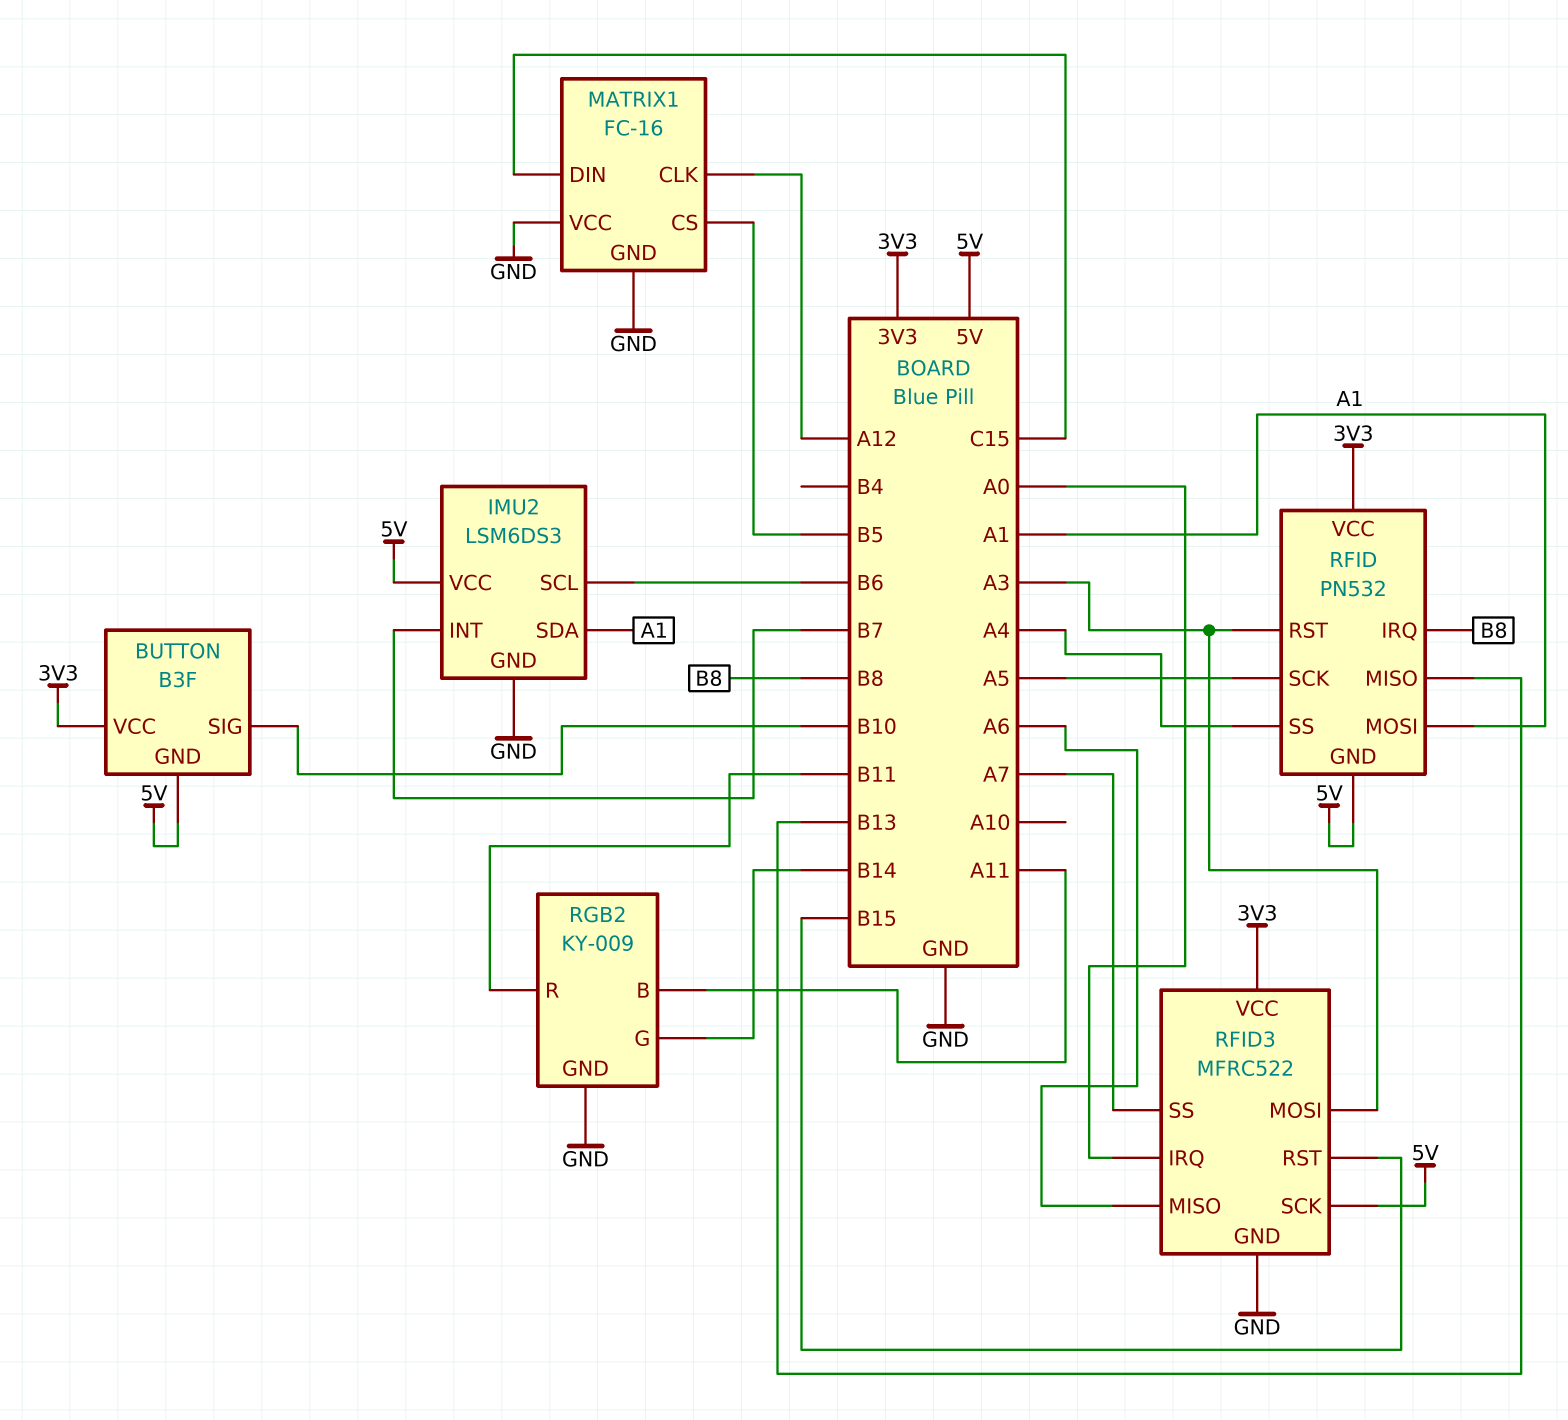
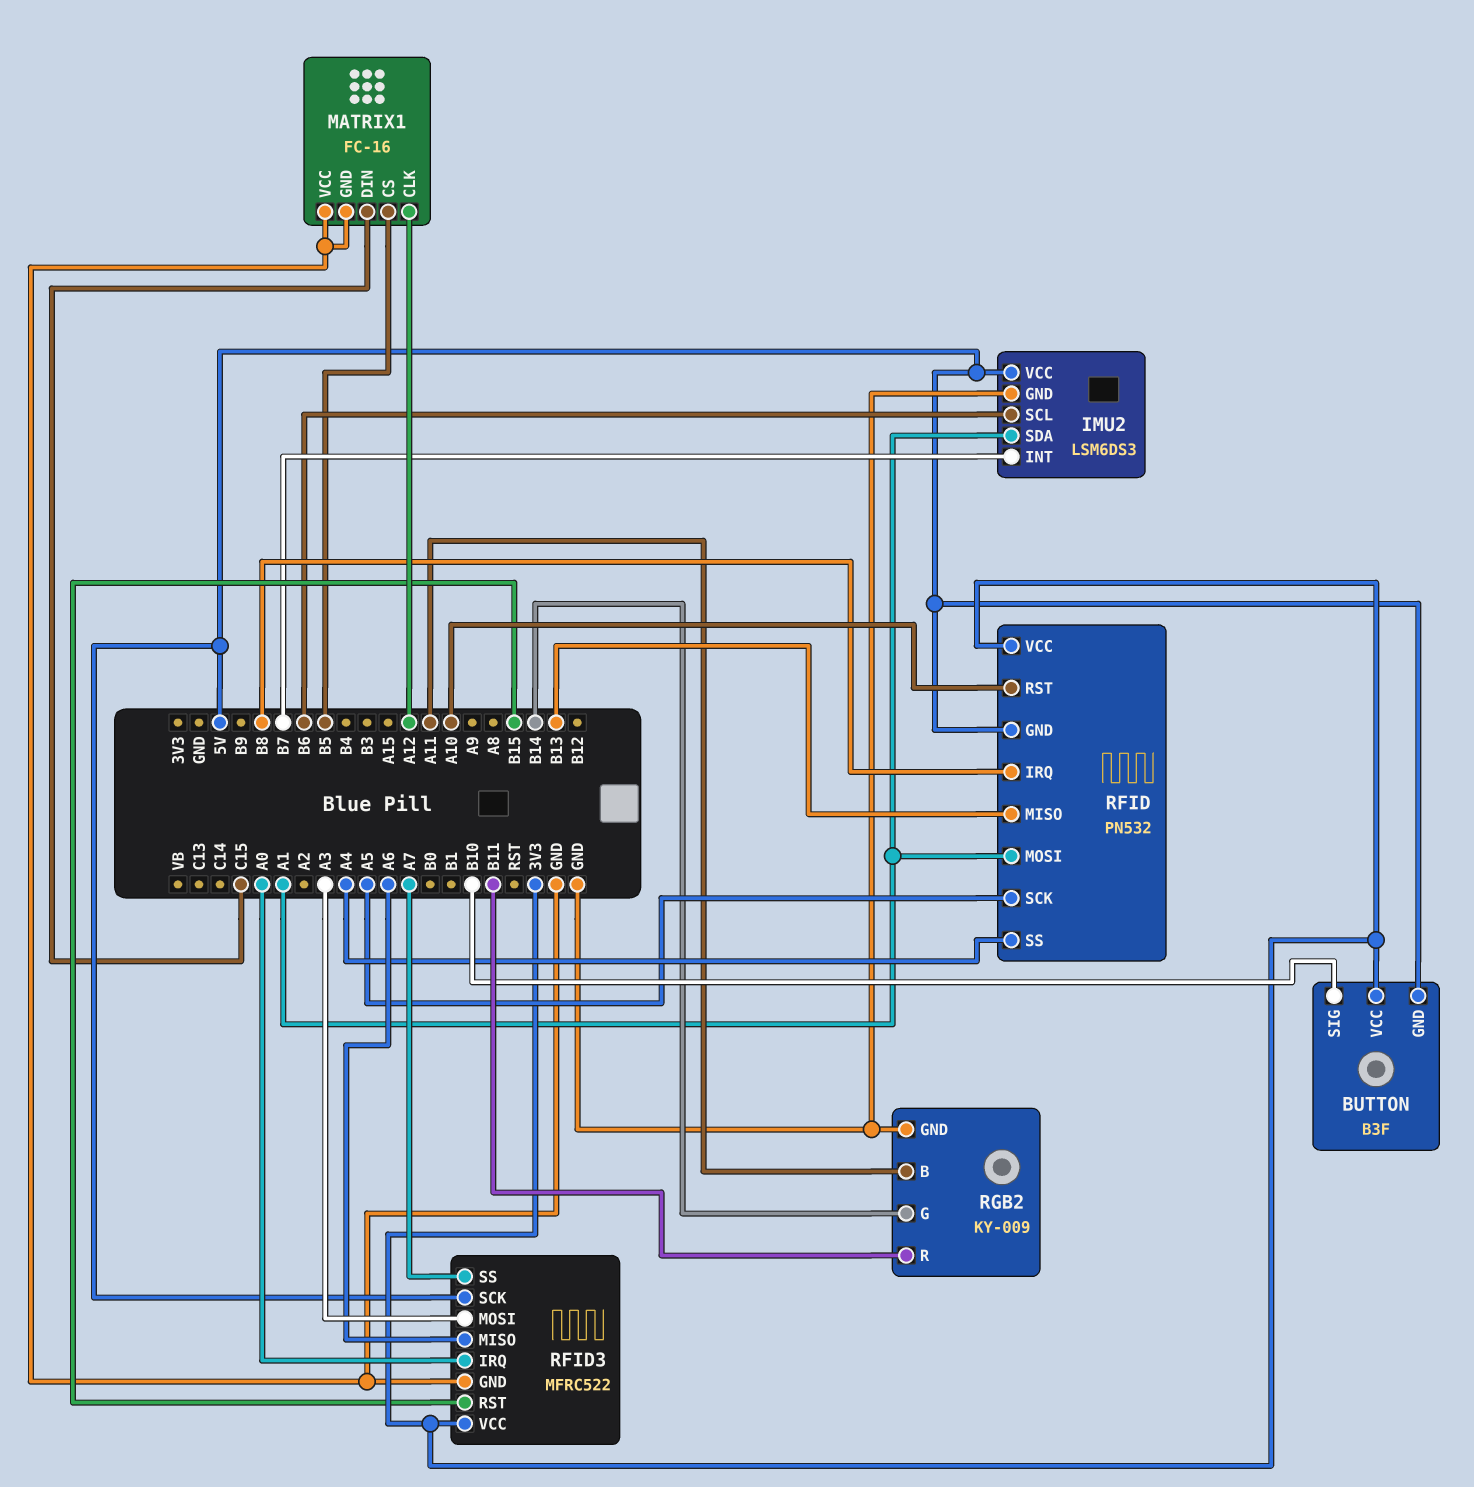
RFID pin RST: A3 -> A10

